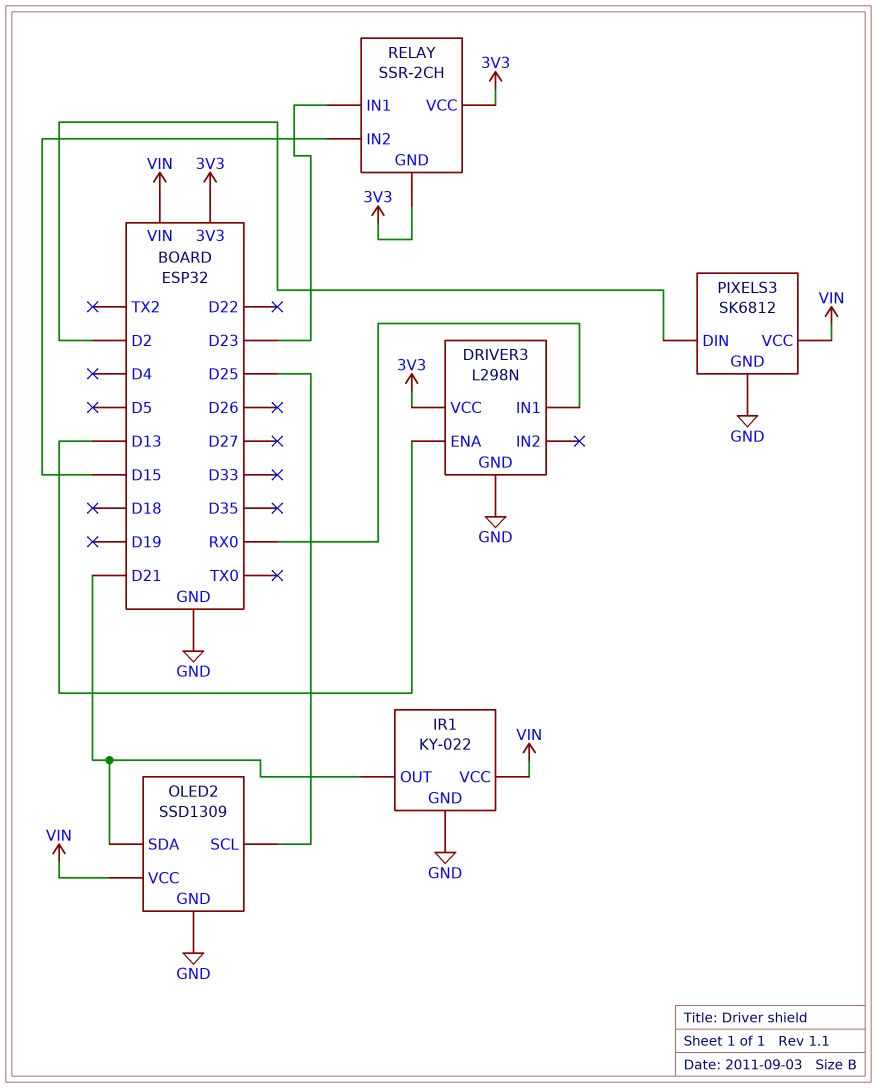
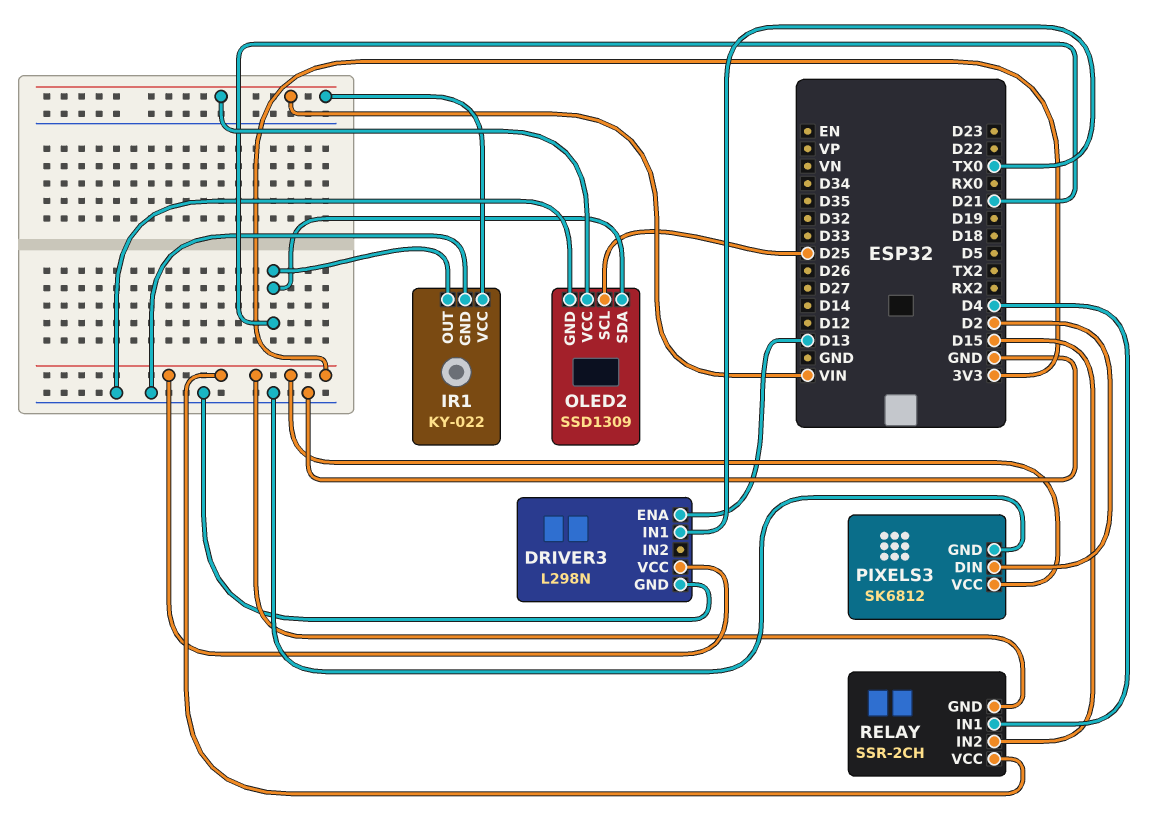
DRIVER3 pin IN1: RX0 -> TX0
PIXELS3 pin VCC: VIN -> 3V3
RELAY pin IN1: D23 -> D4

